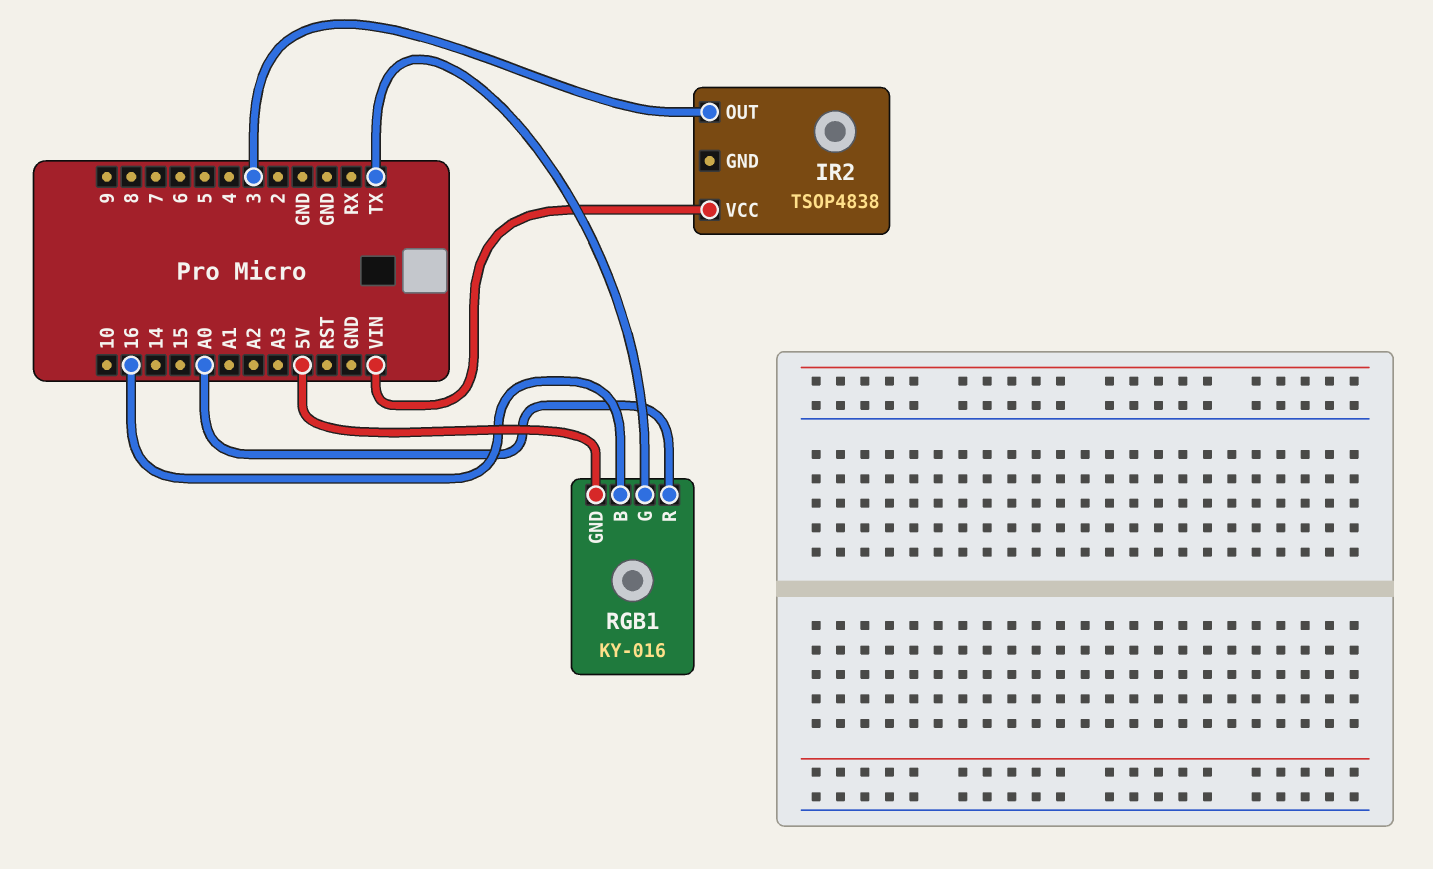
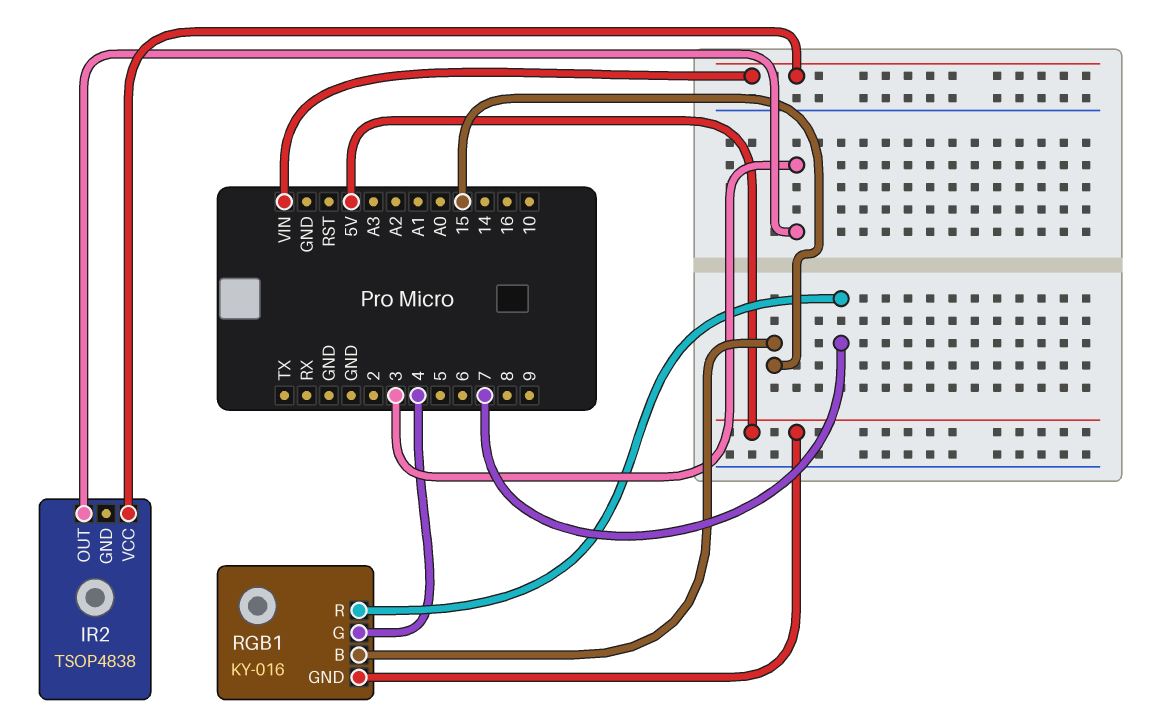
RGB1 pin B: 16 -> 15
RGB1 pin G: TX -> 4
RGB1 pin R: A0 -> 7

